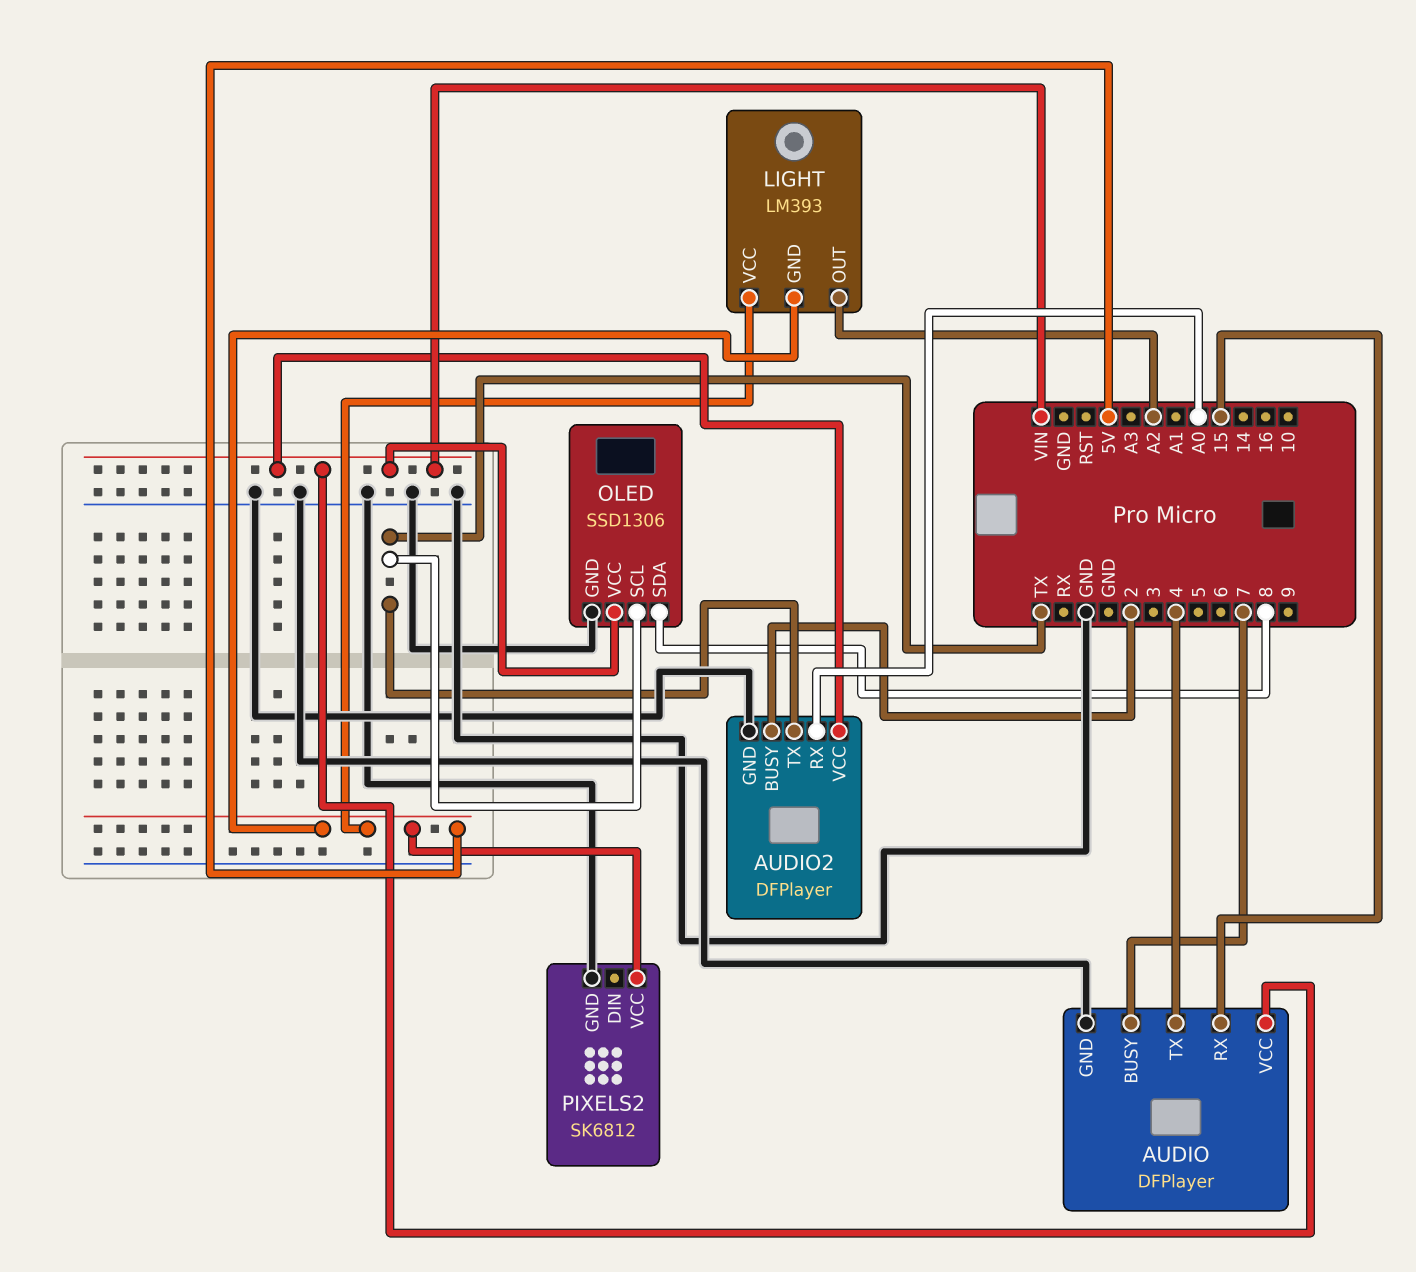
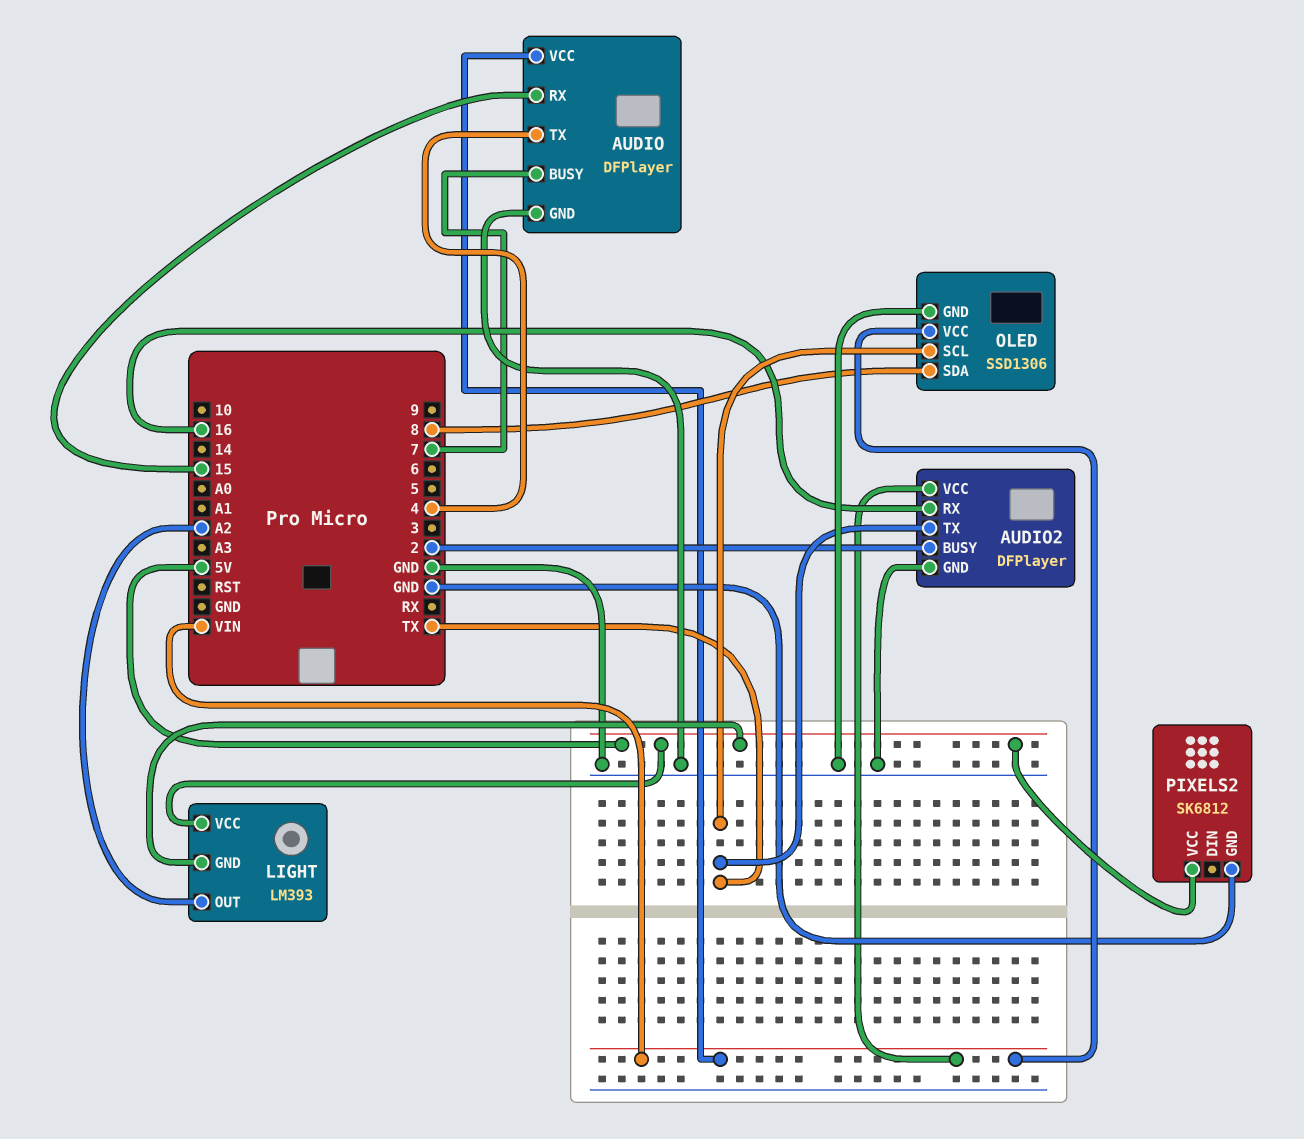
AUDIO2 pin RX: A0 -> 16

